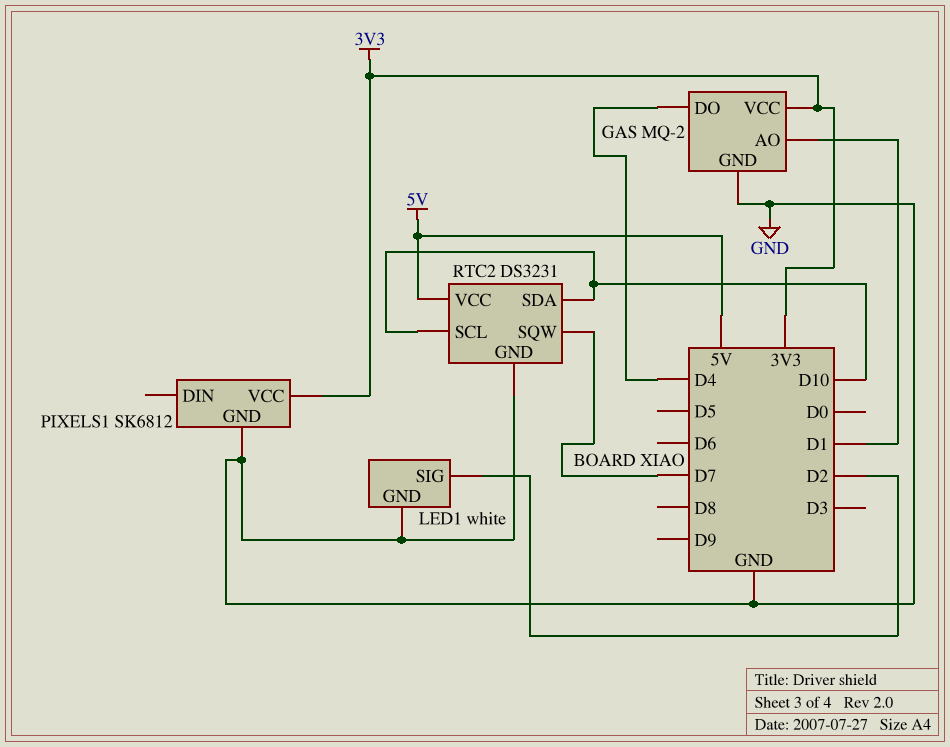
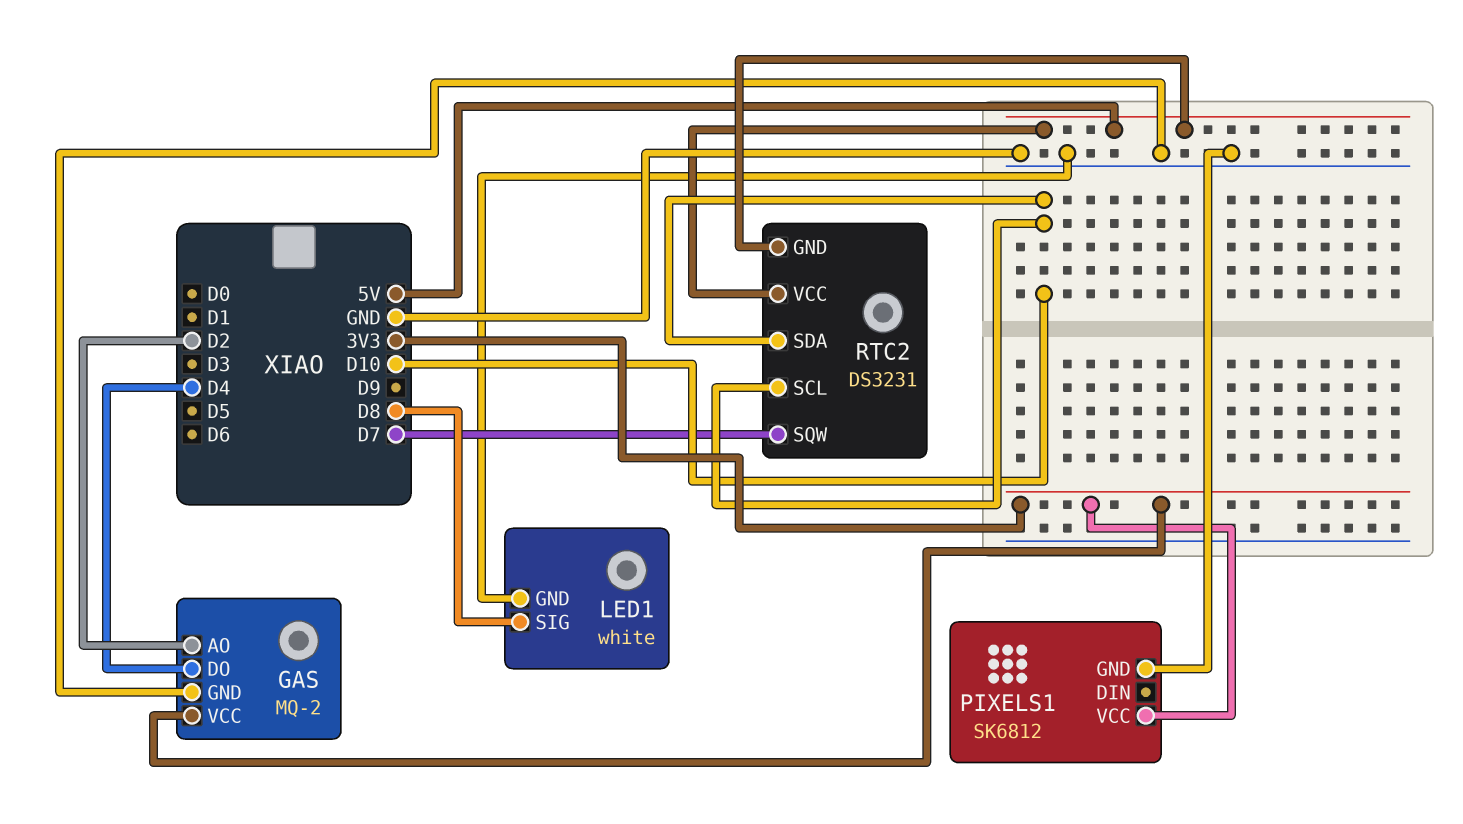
GAS pin AO: D1 -> D2
LED1 pin SIG: D2 -> D8
RTC2 pin GND: GND -> 5V

